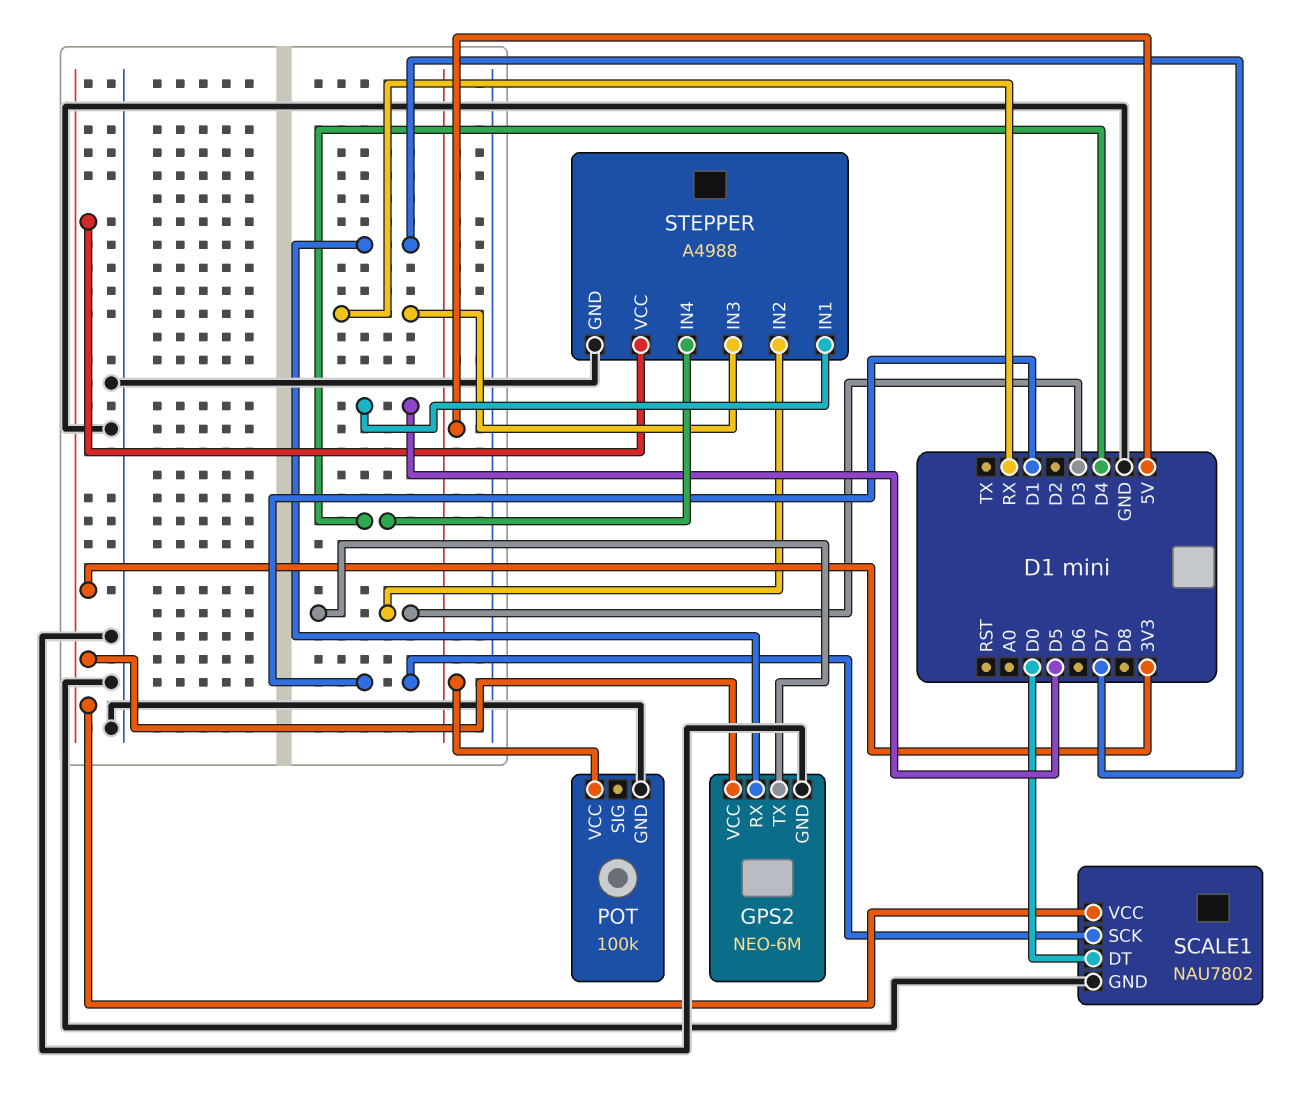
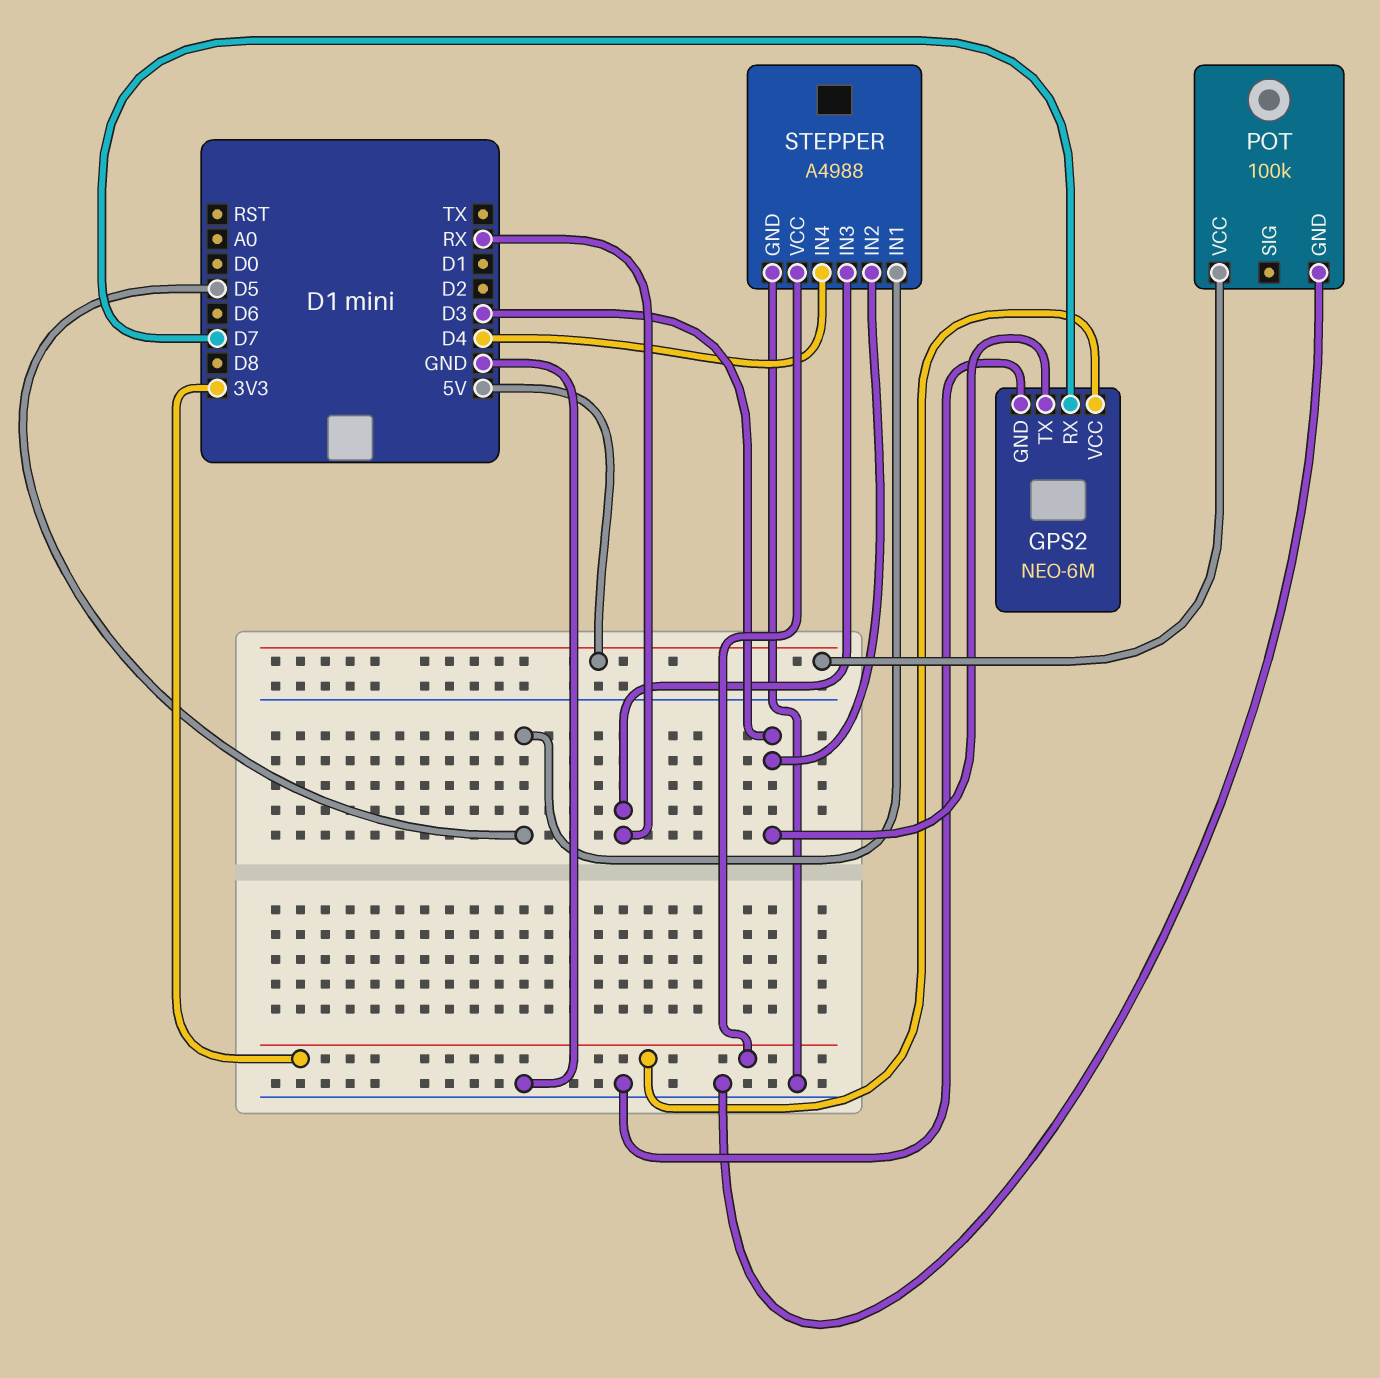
SCALE1: NAU7802 -> none
SCALE1 pin DT: D0 -> none
SCALE1 pin GND: GND -> none
SCALE1 pin SCK: D1 -> none
SCALE1 pin VCC: 3V3 -> none

